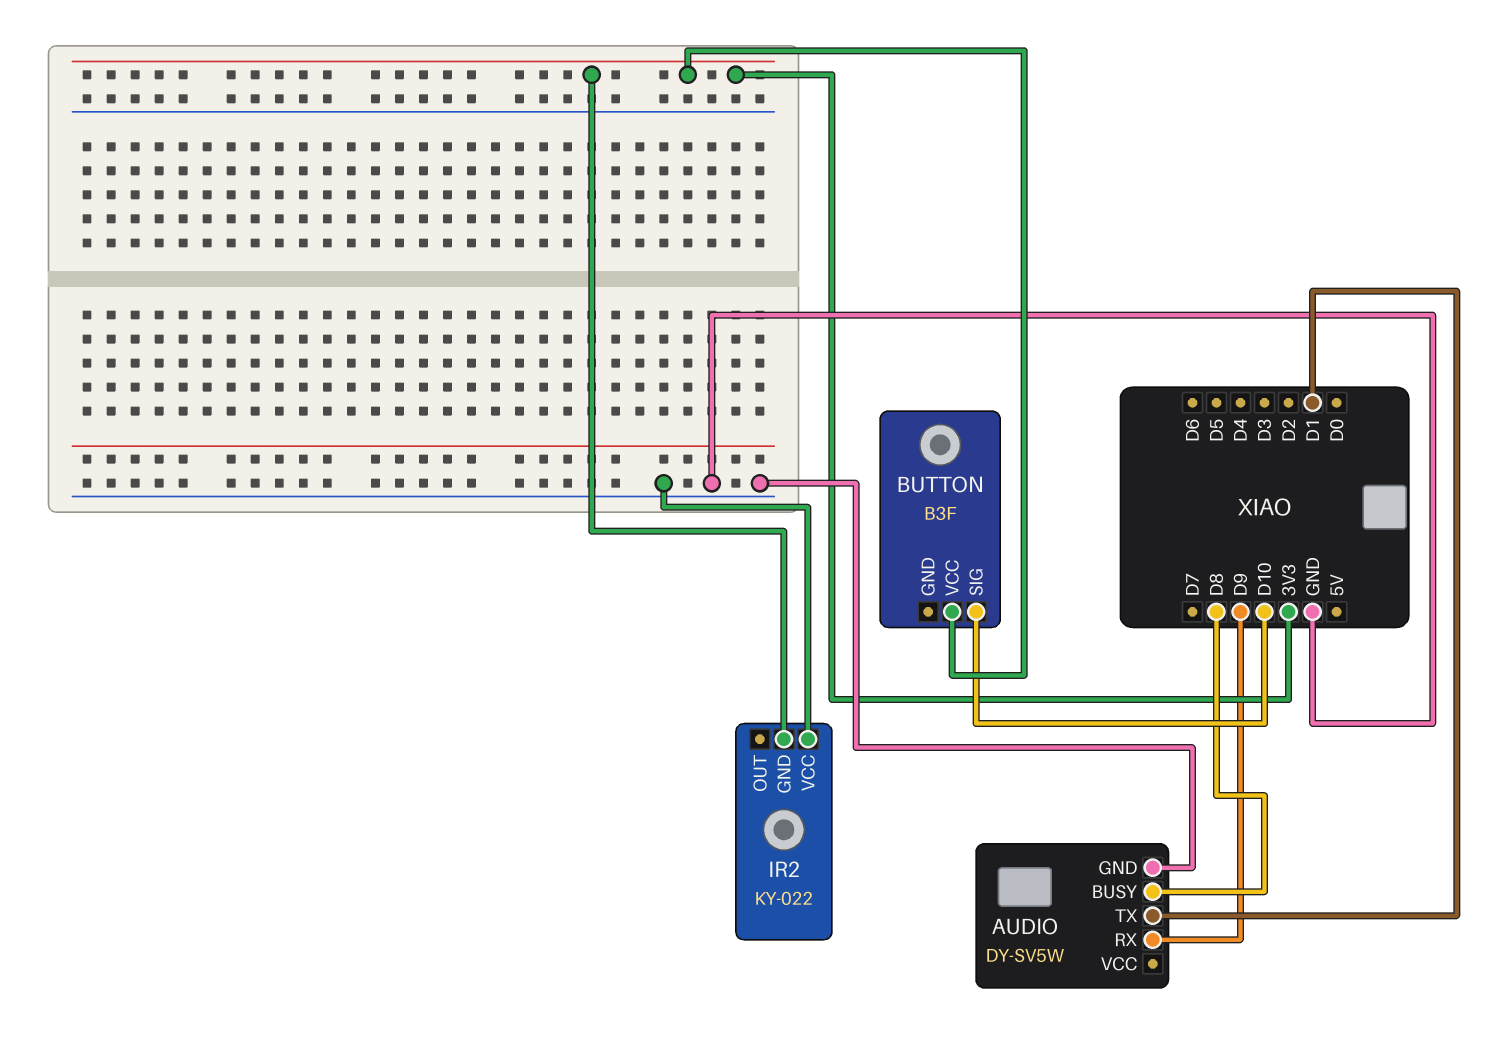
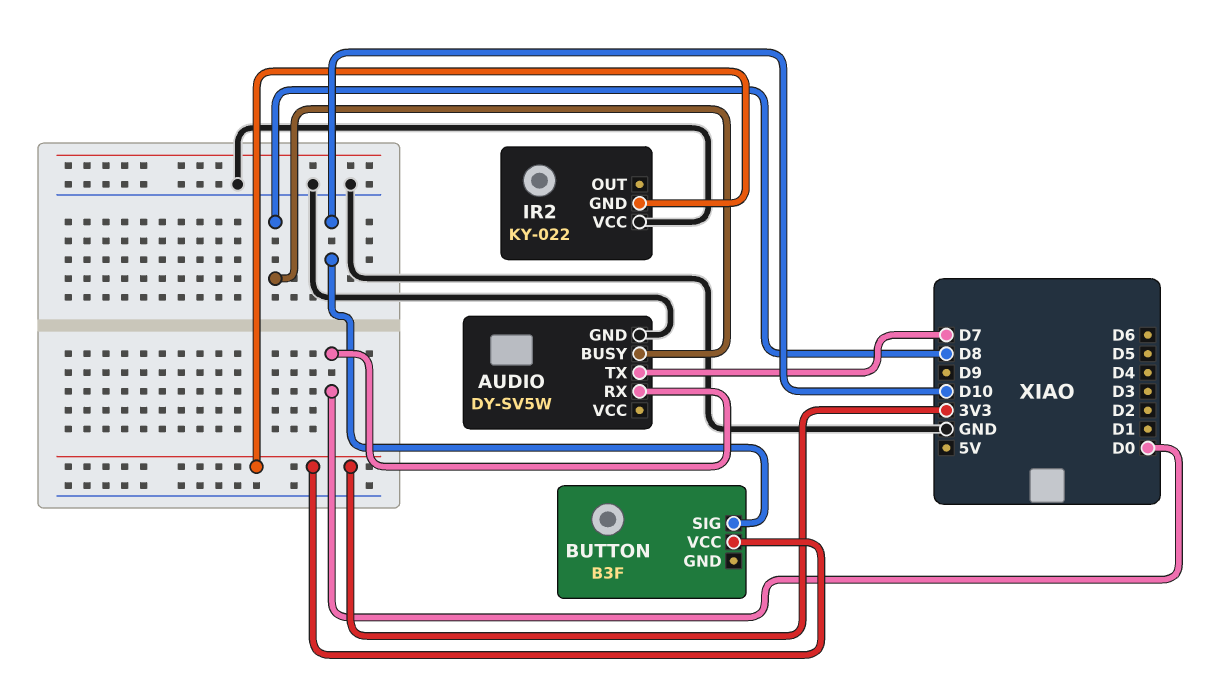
AUDIO pin RX: D9 -> D0
AUDIO pin TX: D1 -> D7

